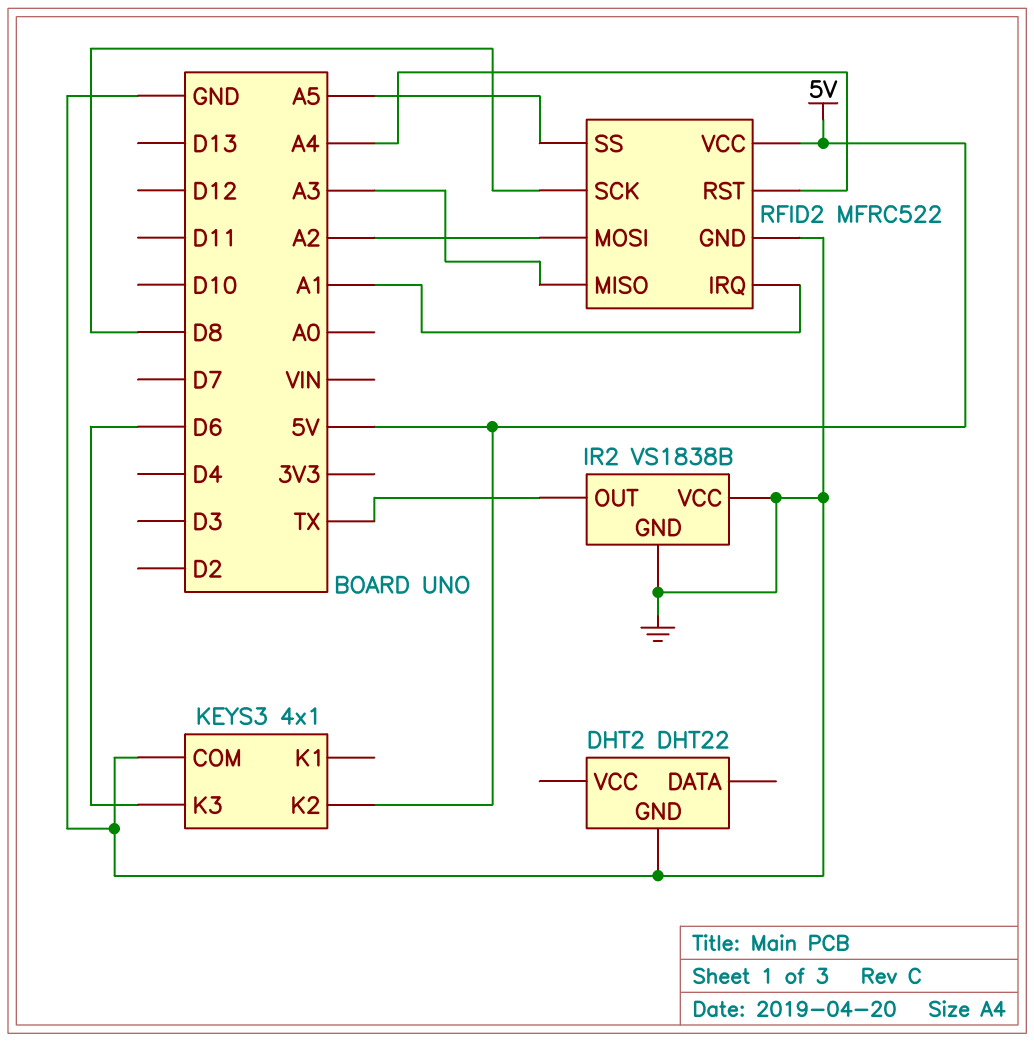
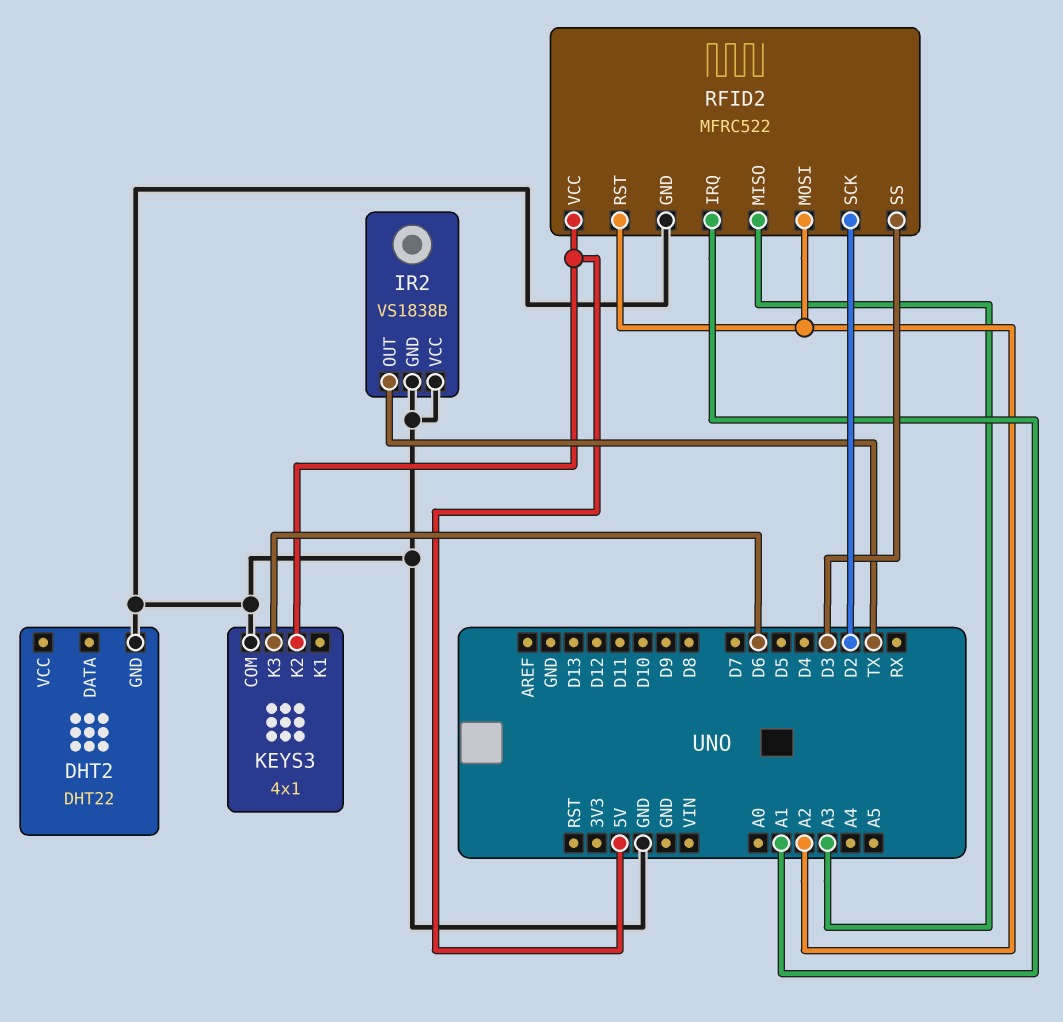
RFID2 pin RST: A4 -> A2
RFID2 pin SCK: D8 -> D2
RFID2 pin SS: A5 -> D3

